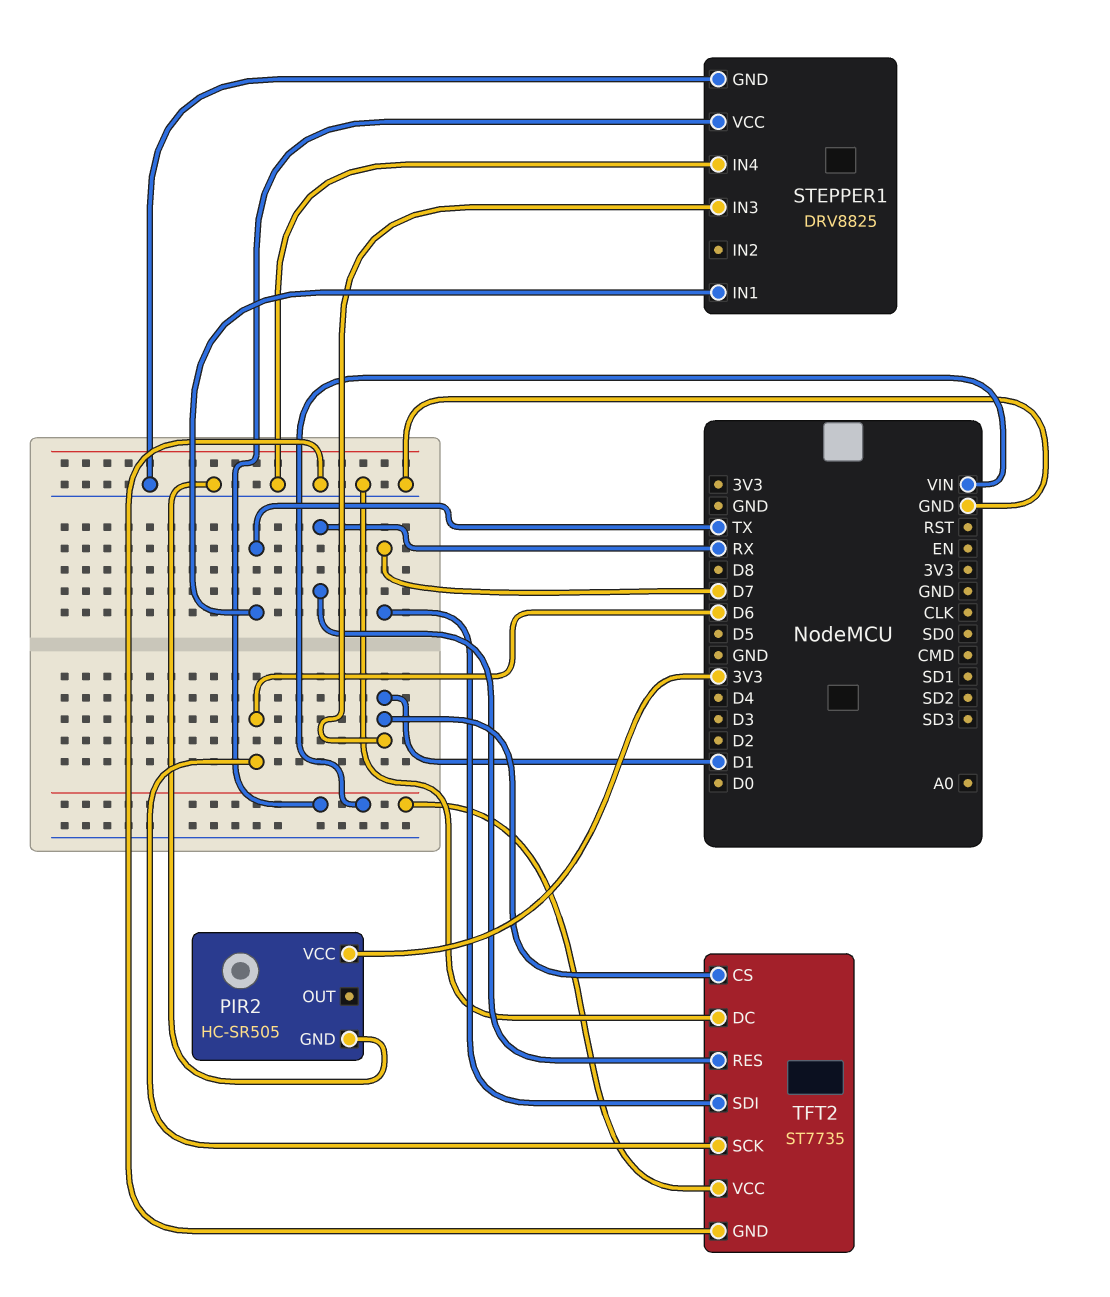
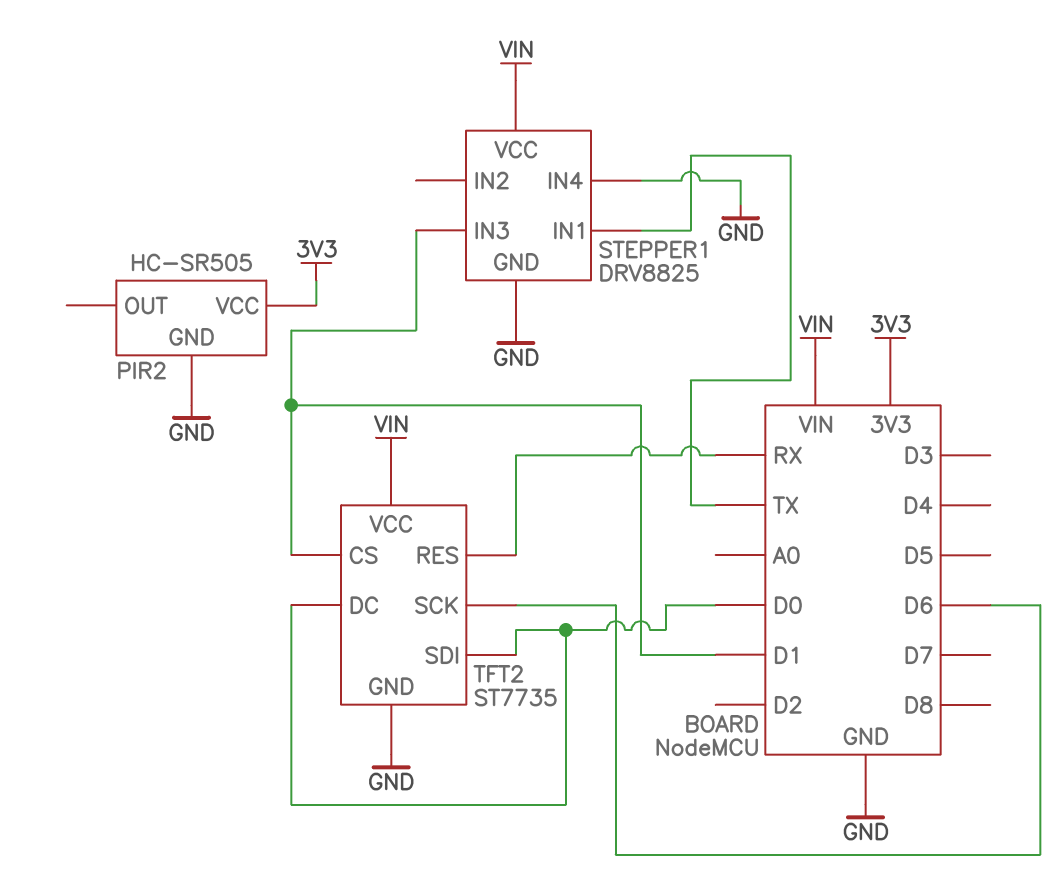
TFT2 pin DC: GND -> D0
TFT2 pin SDI: D7 -> D0

